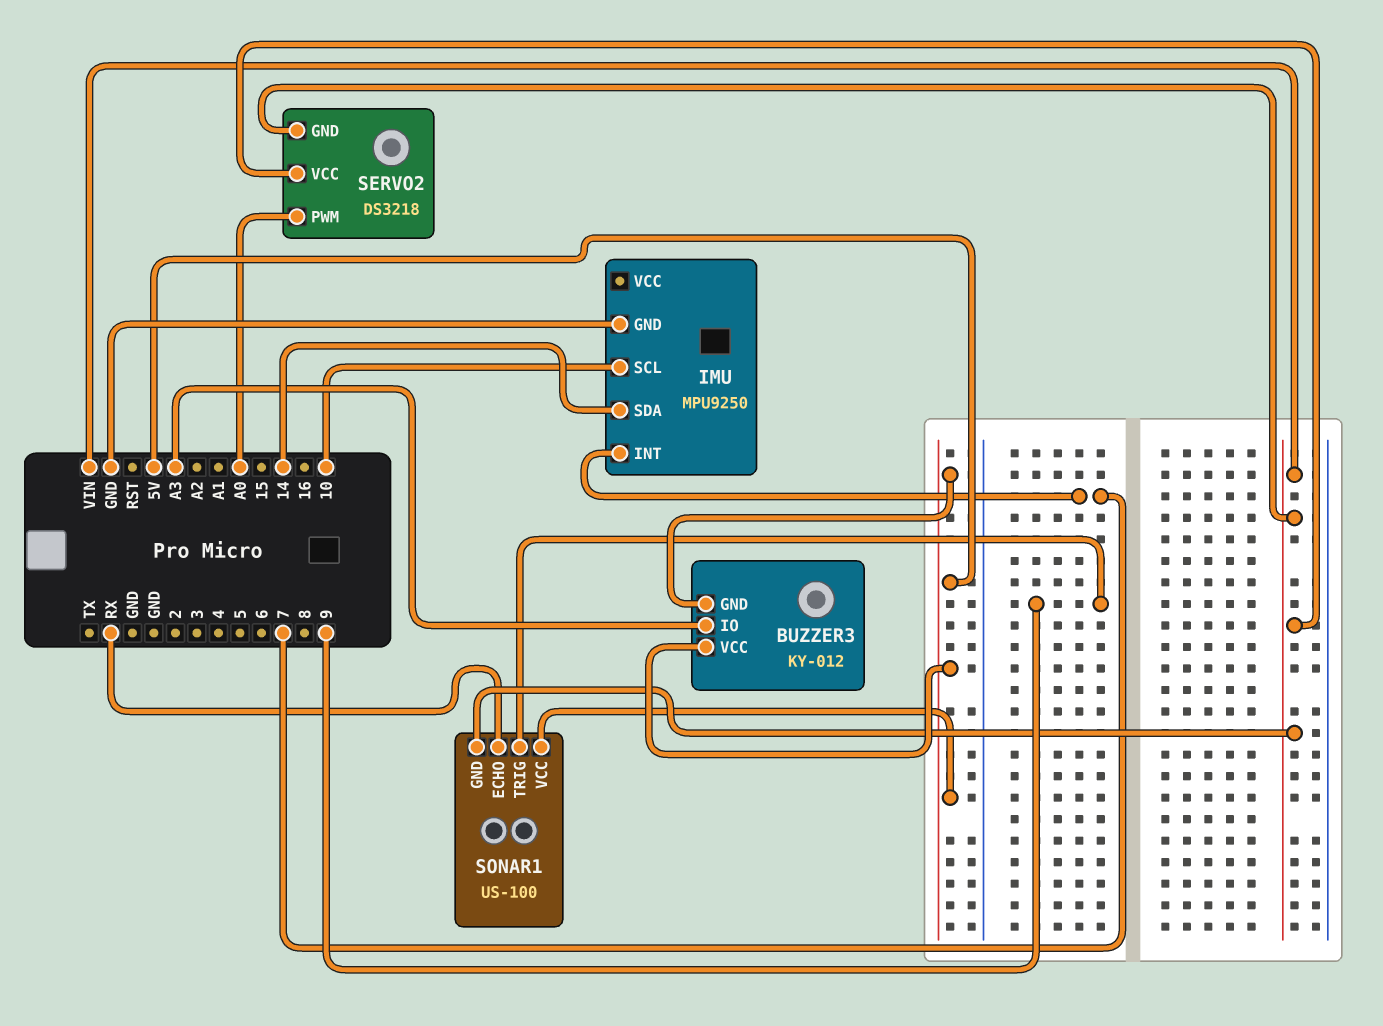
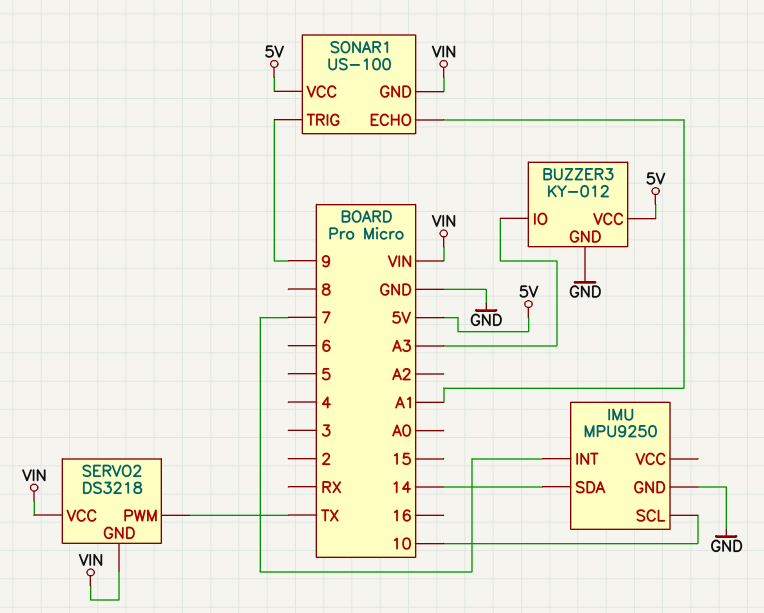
BUZZER3 pin GND: 5V -> GND
SERVO2 pin PWM: A0 -> TX
SONAR1 pin ECHO: RX -> A1

